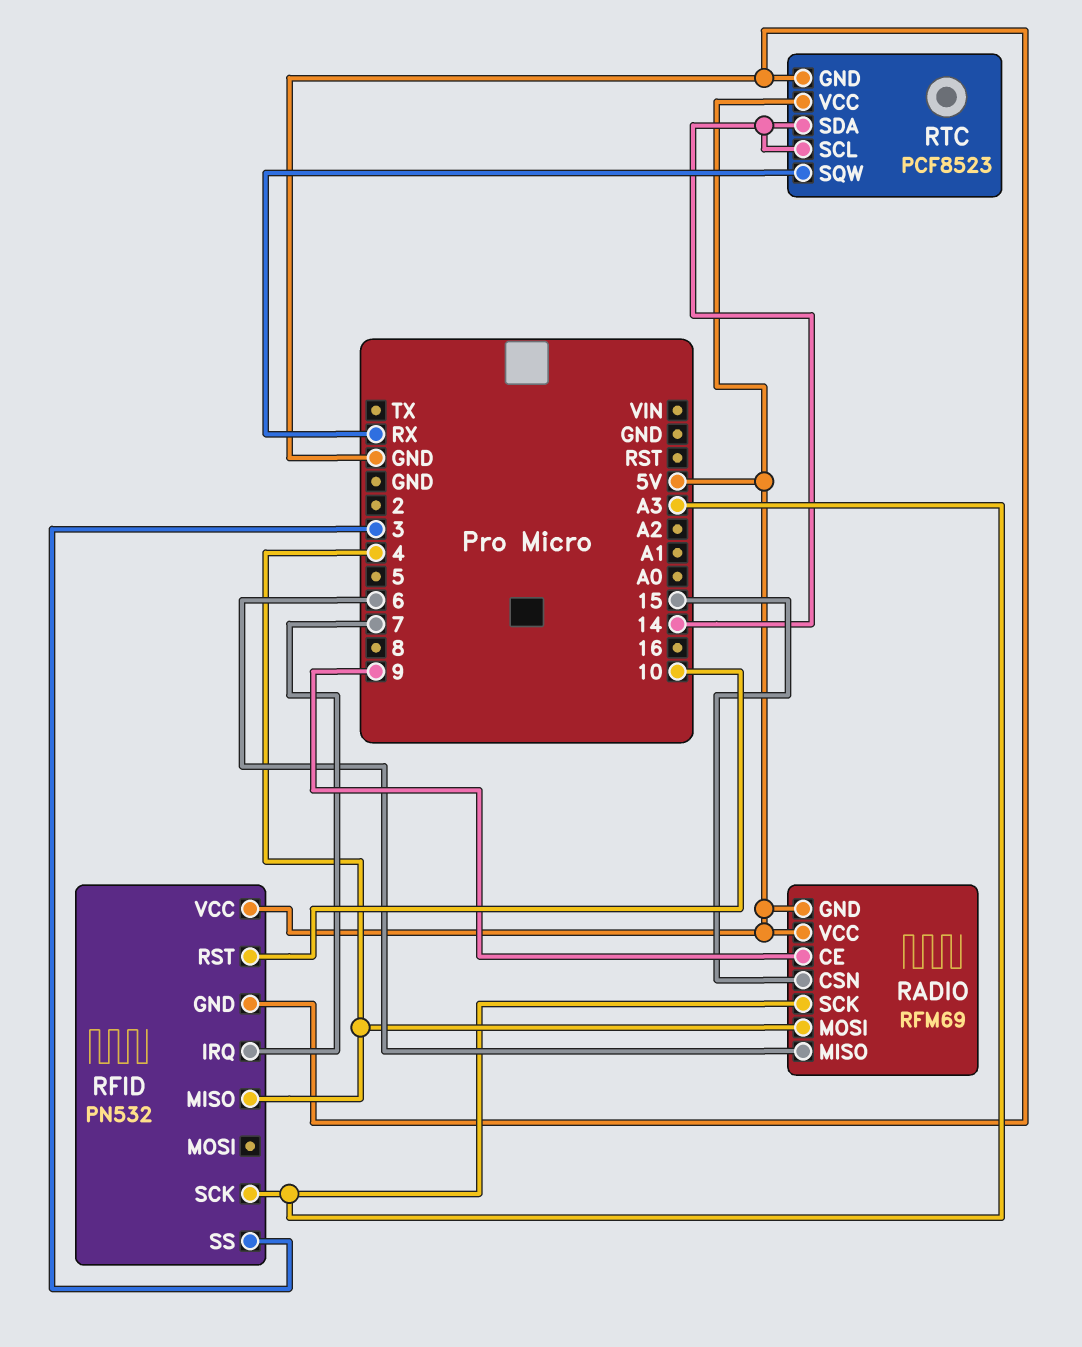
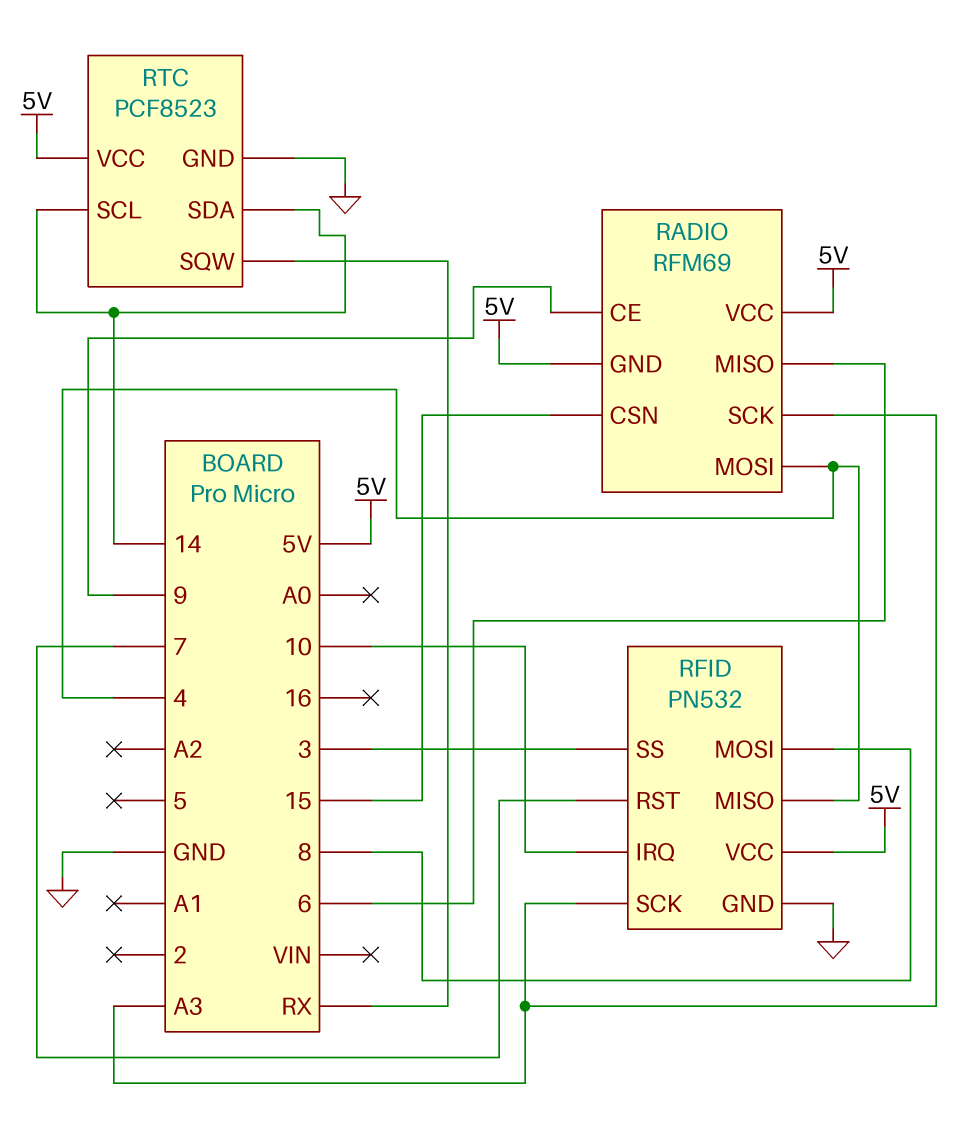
RFID pin IRQ: 7 -> 10
RFID pin MOSI: none -> 8
RFID pin RST: 10 -> 7

